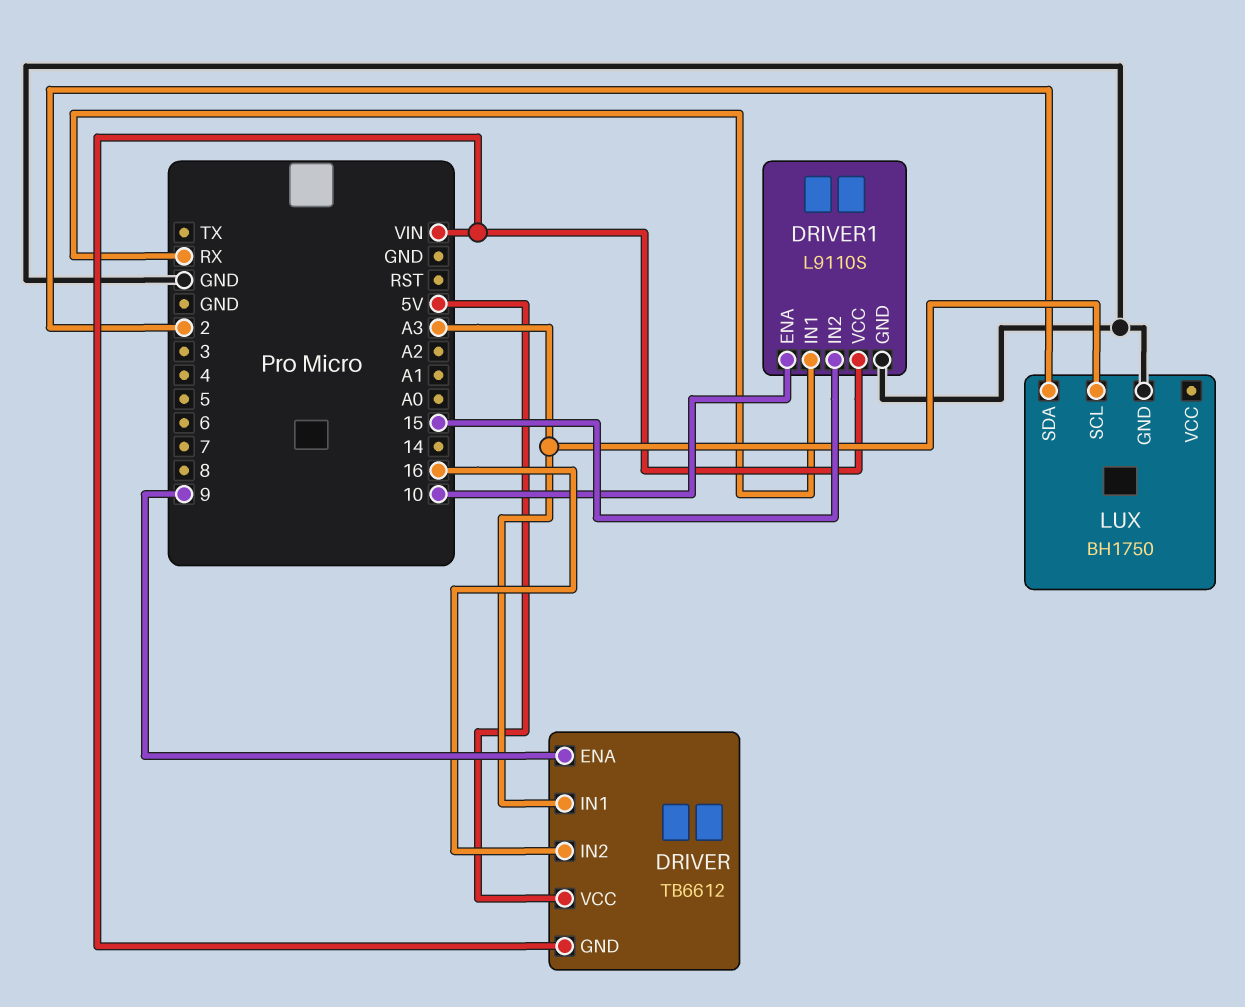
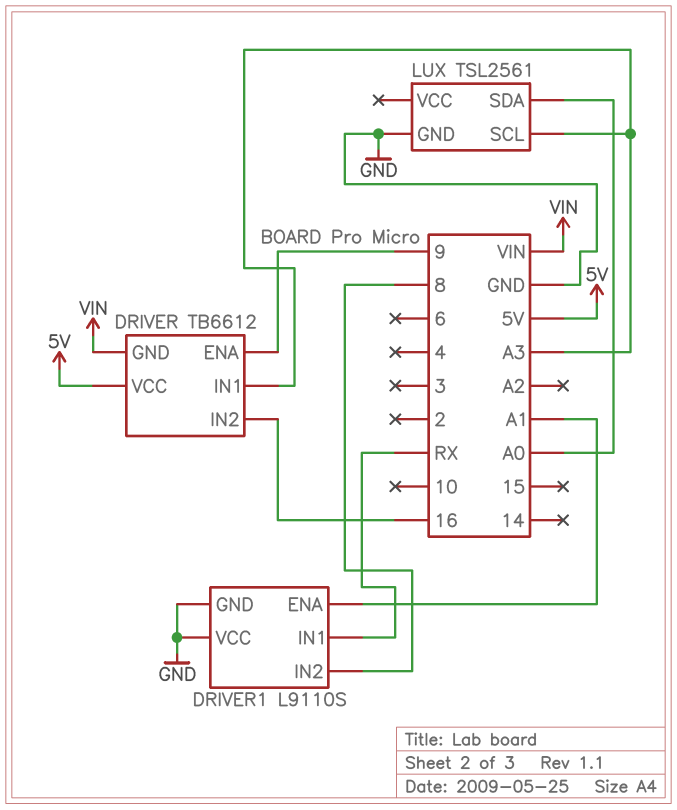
DRIVER1 pin ENA: 10 -> A1
DRIVER1 pin IN2: 15 -> 8
DRIVER1 pin VCC: VIN -> GND
LUX: BH1750 -> TSL2561
LUX pin SDA: 2 -> A0

